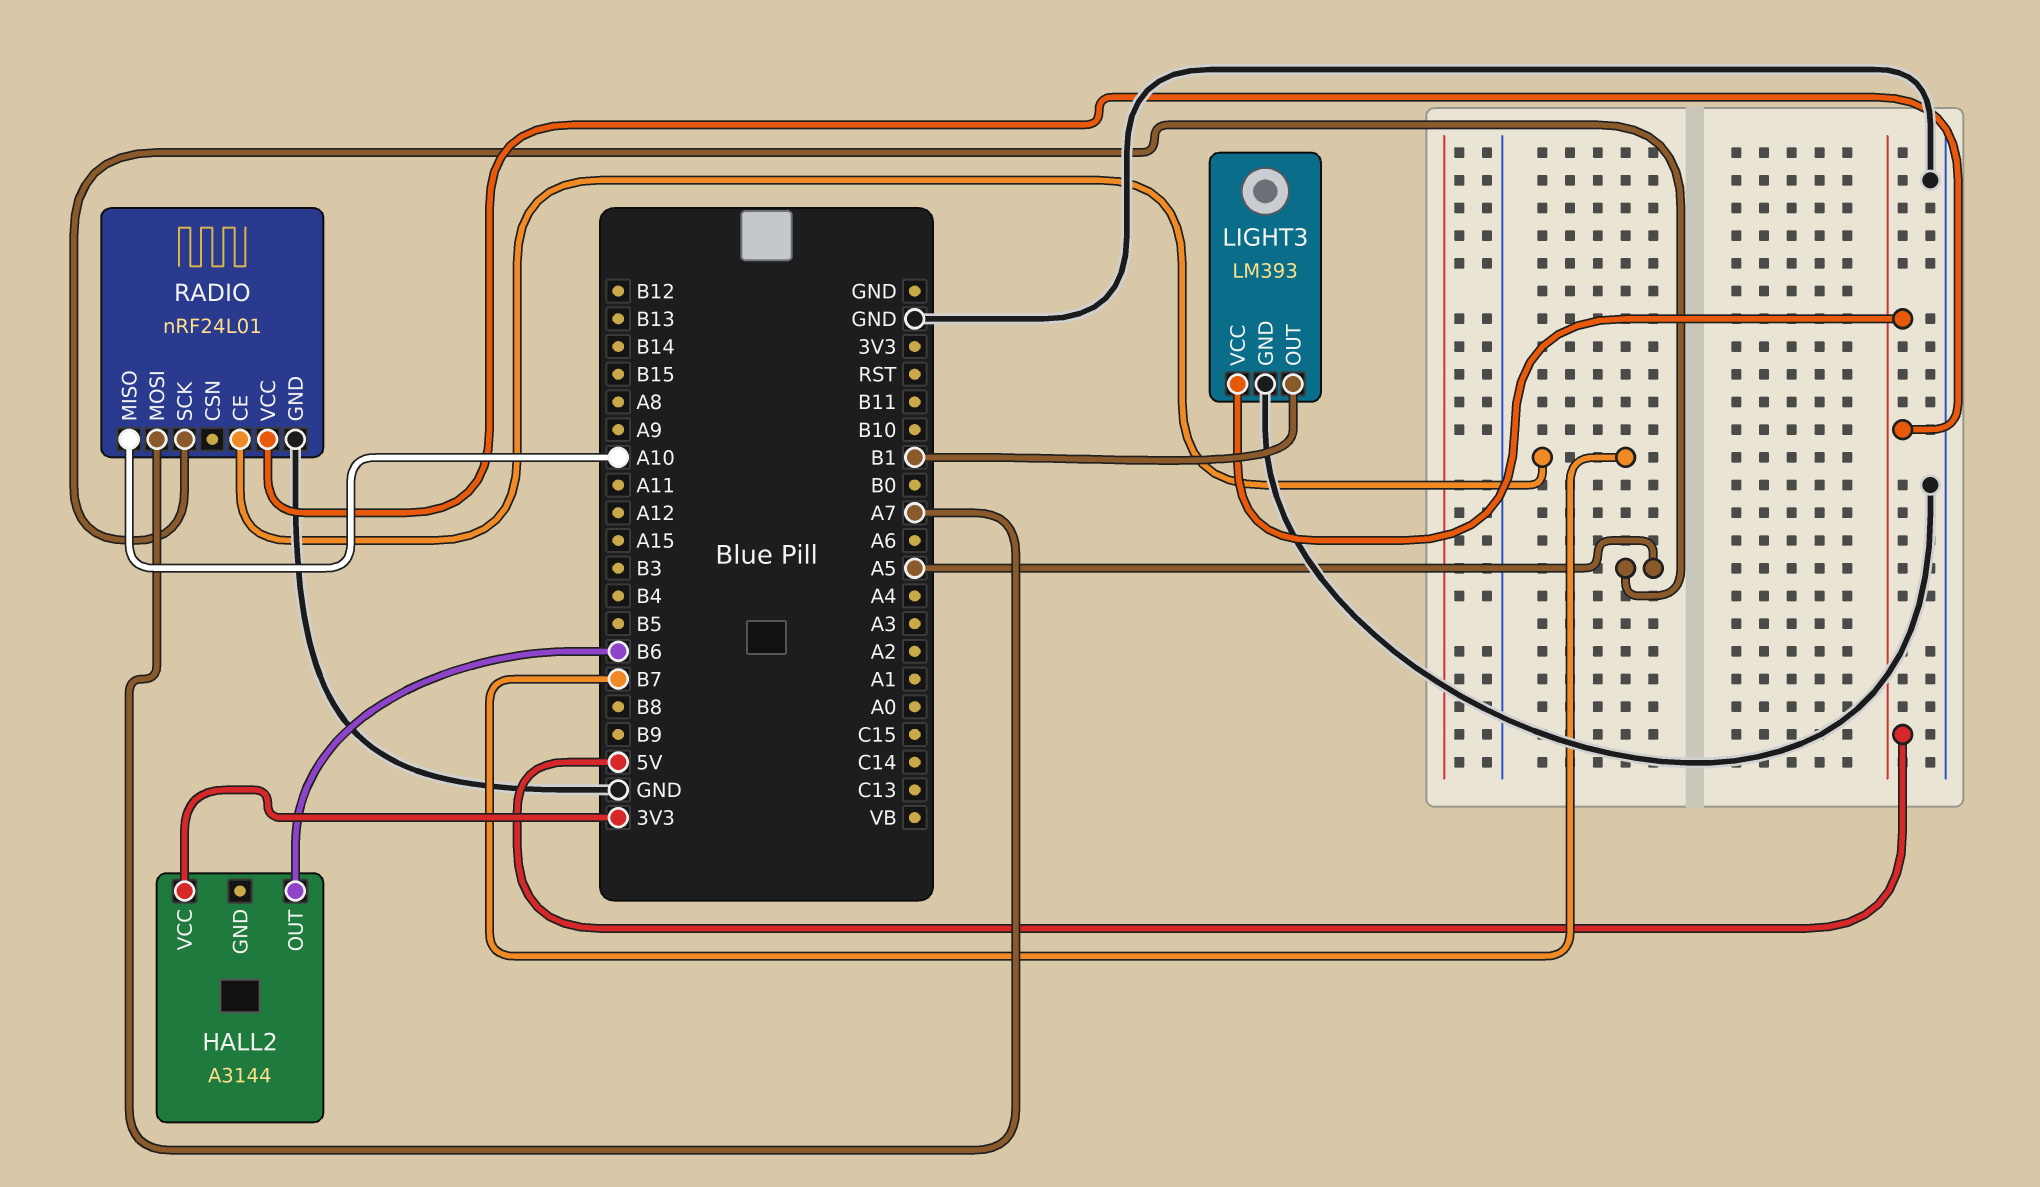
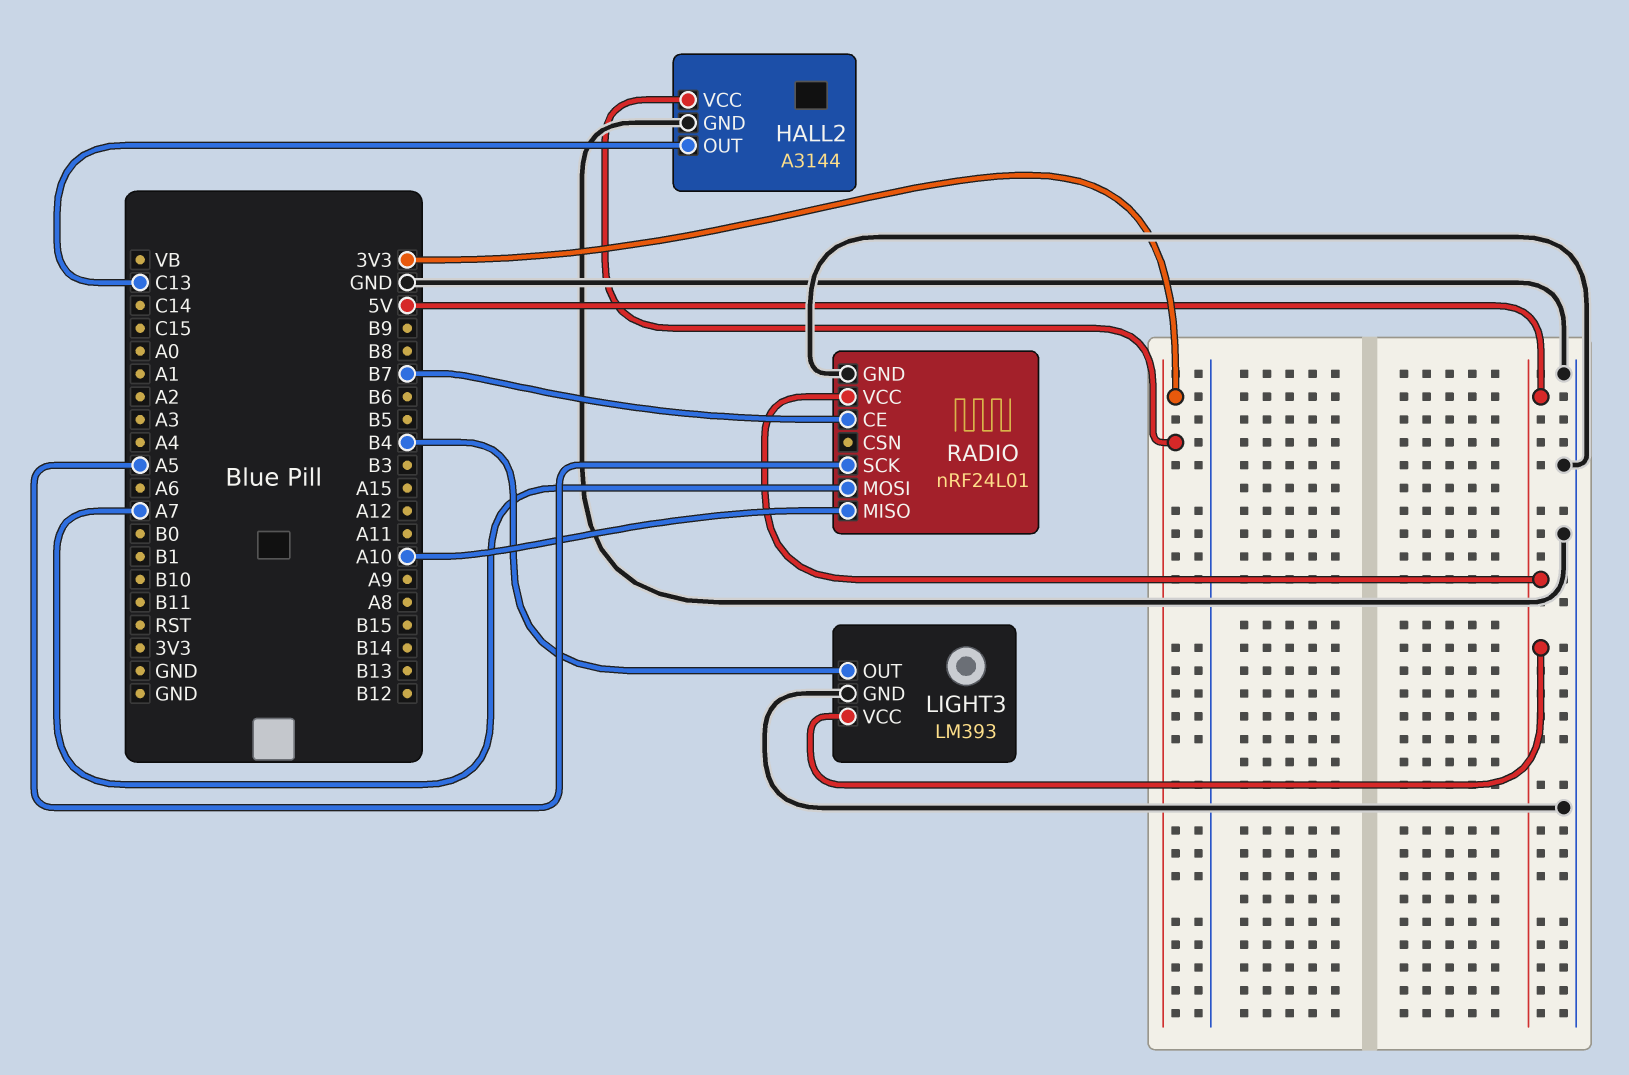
HALL2 pin GND: none -> GND
HALL2 pin OUT: B6 -> C13
LIGHT3 pin OUT: B1 -> B4

